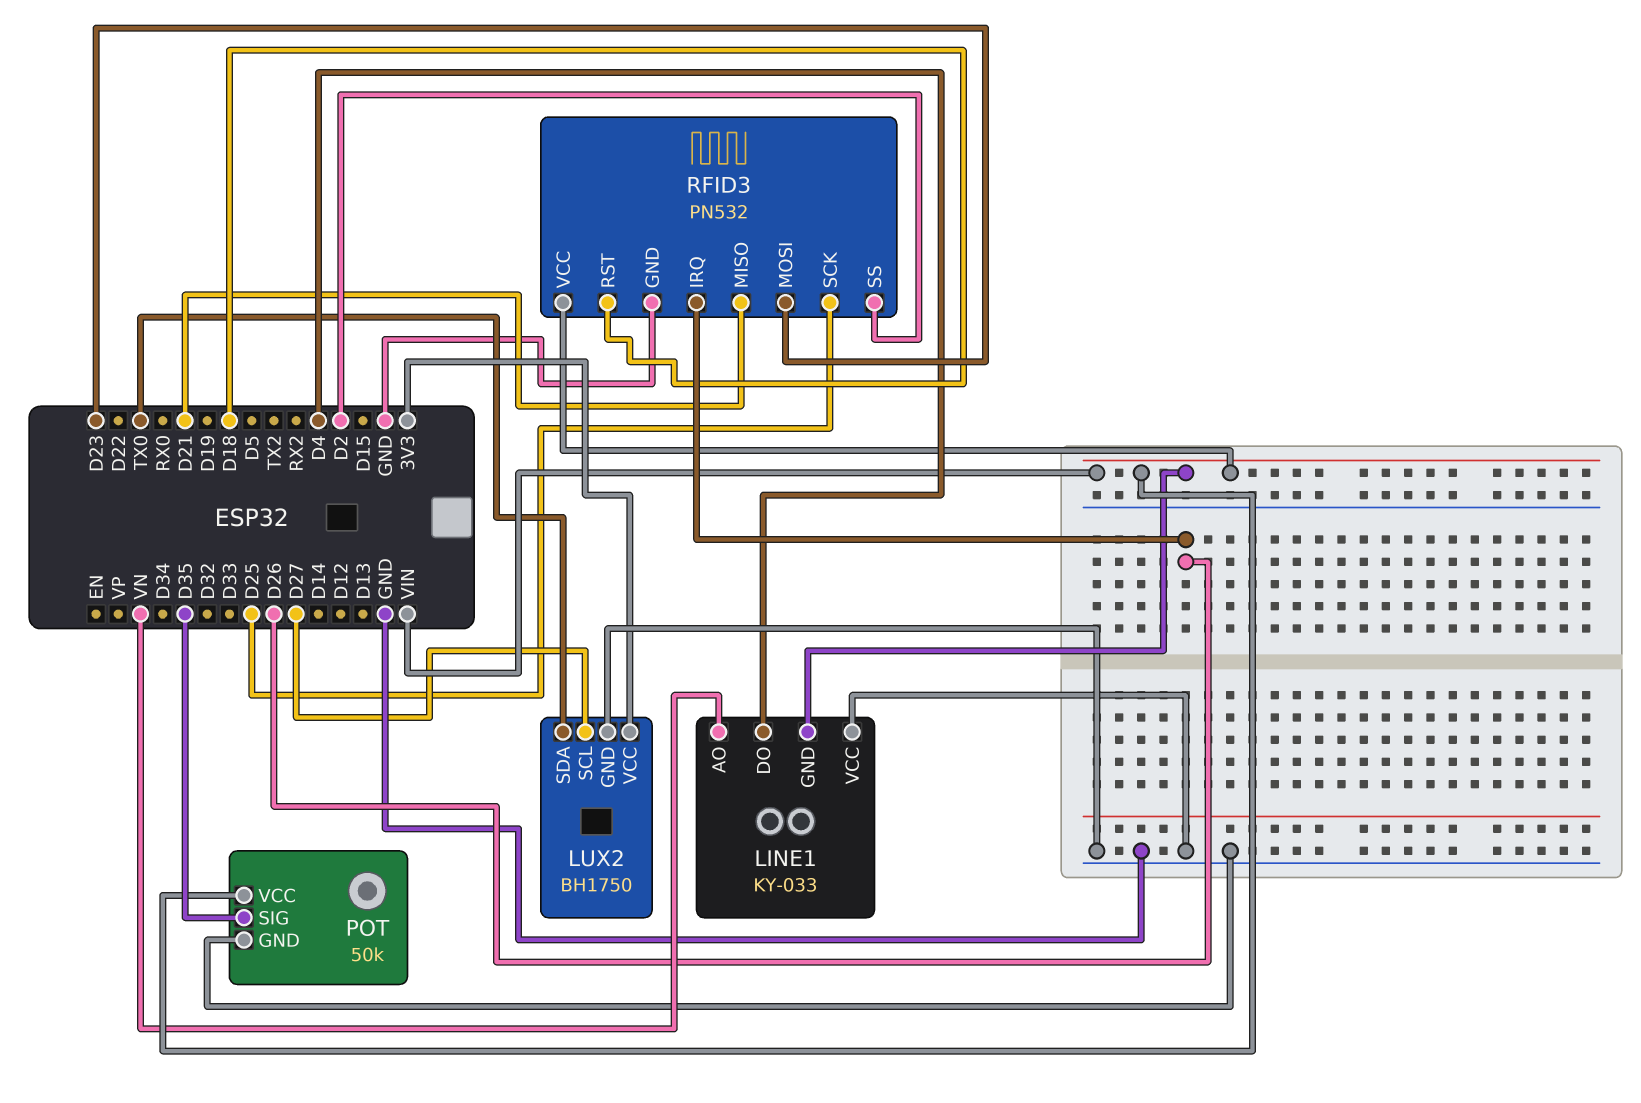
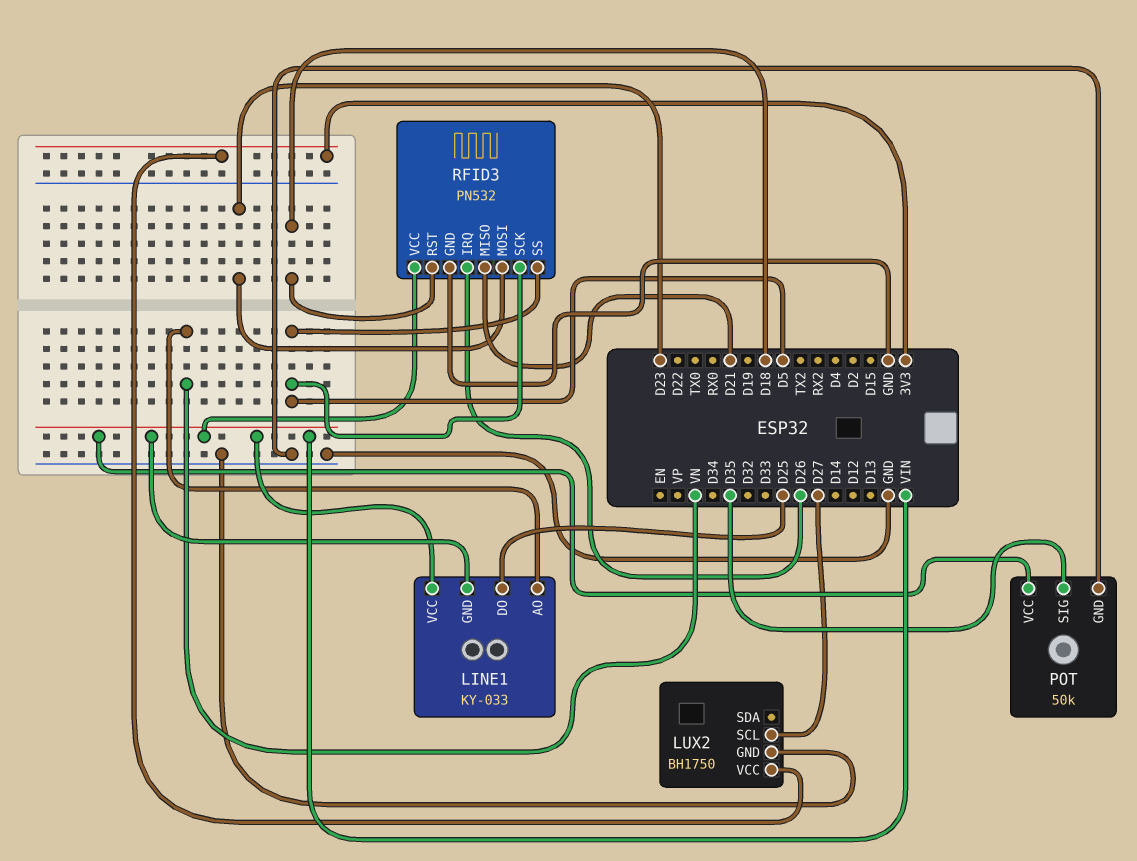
LINE1 pin DO: D4 -> D25
LINE1 pin VCC: GND -> VIN
LUX2 pin SDA: TX0 -> none
RFID3 pin SCK: D25 -> D5
RFID3 pin SS: D2 -> D5

